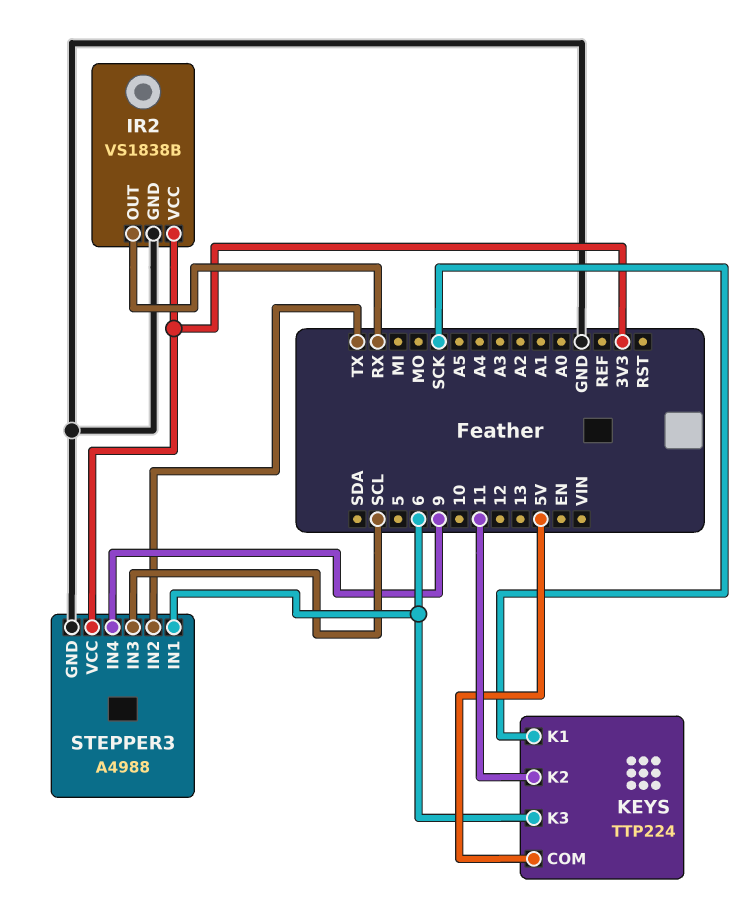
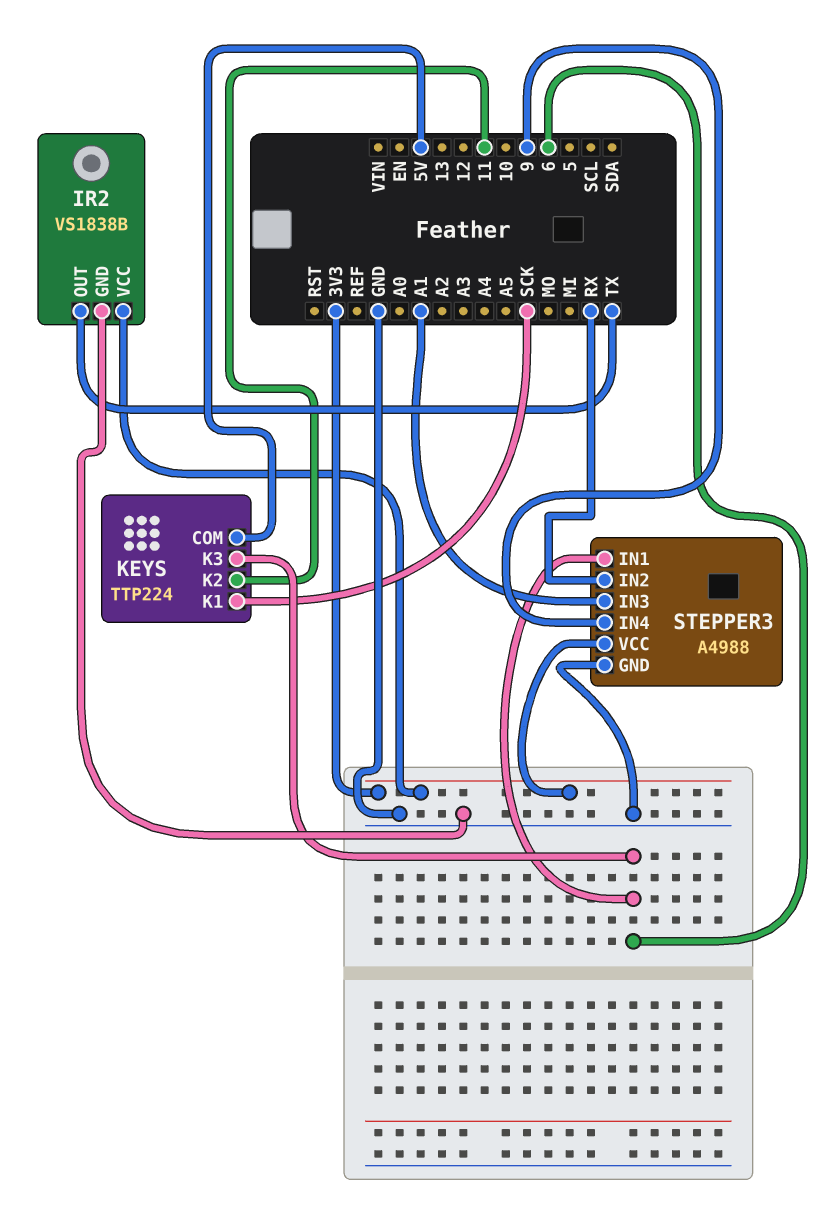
IR2 pin OUT: RX -> TX
STEPPER3 pin IN2: TX -> RX
STEPPER3 pin IN3: SCL -> A1

